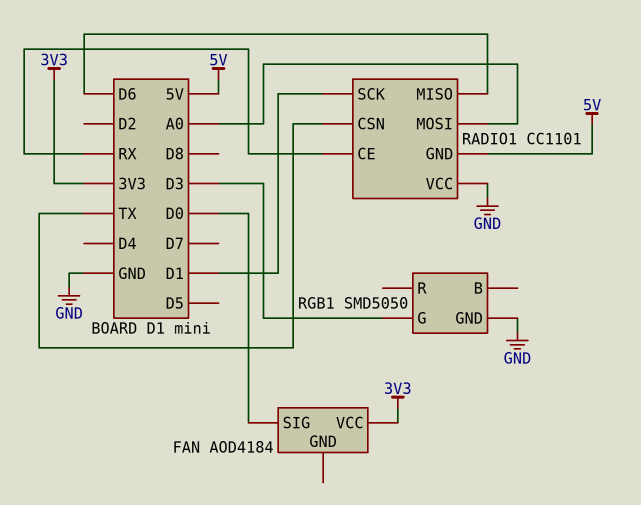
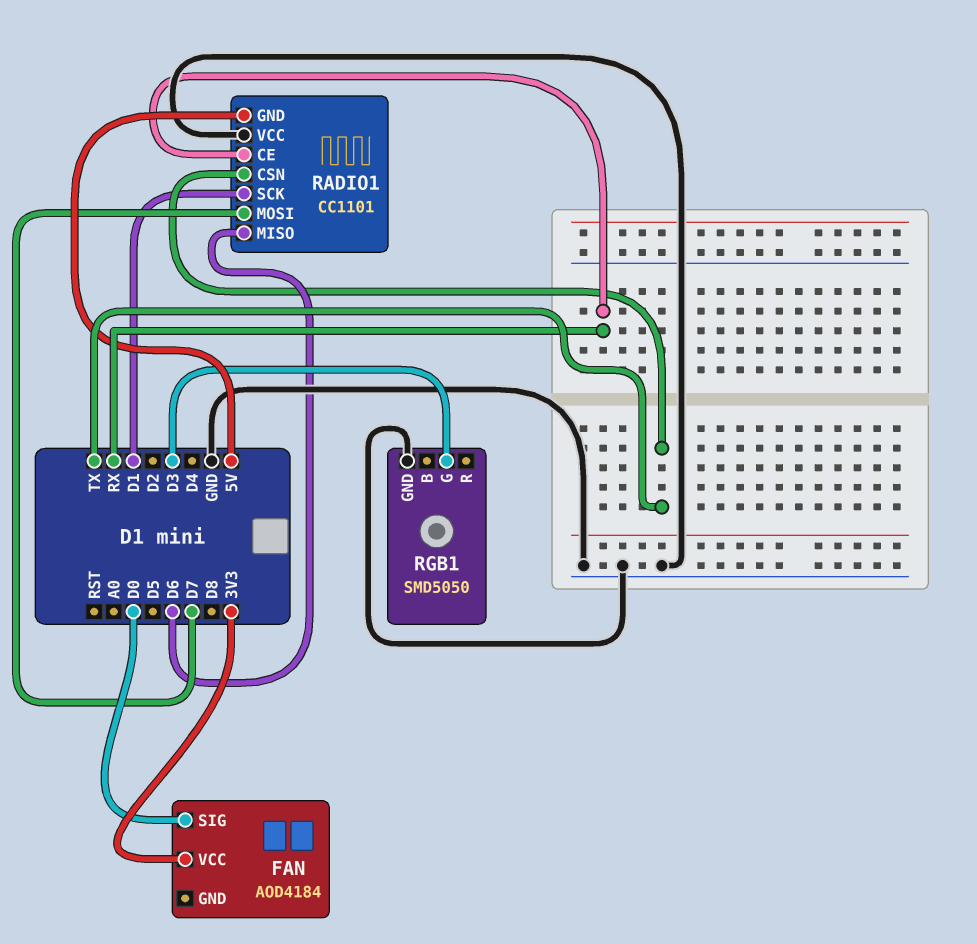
RADIO1 pin MOSI: A0 -> D7

